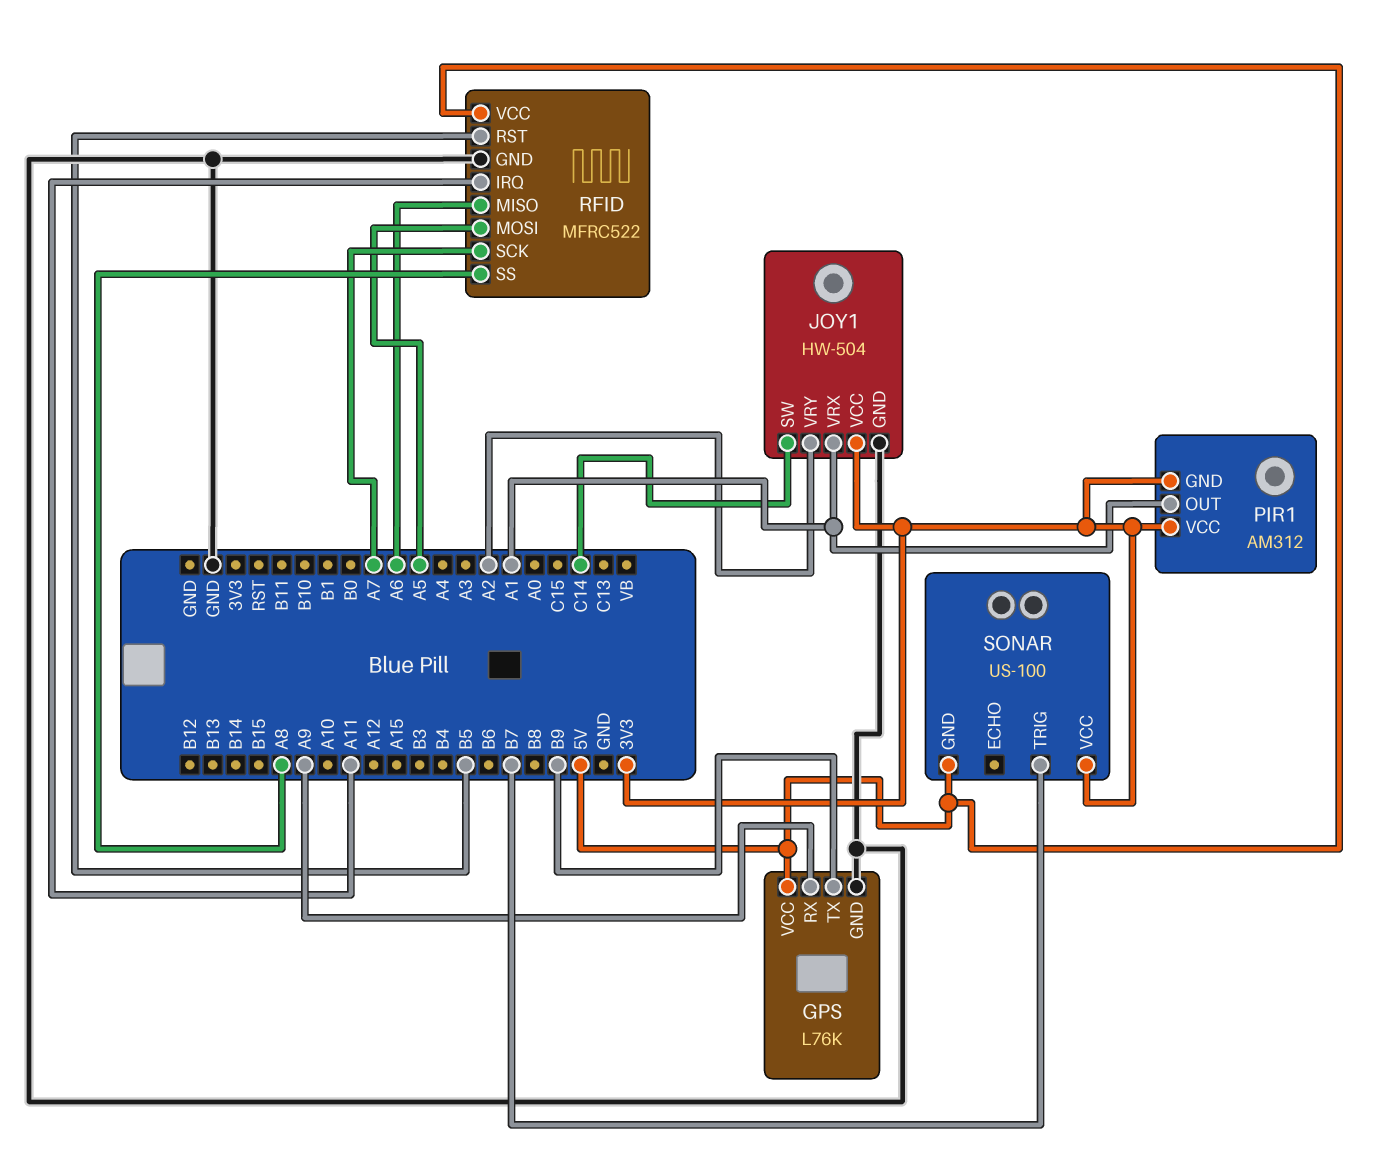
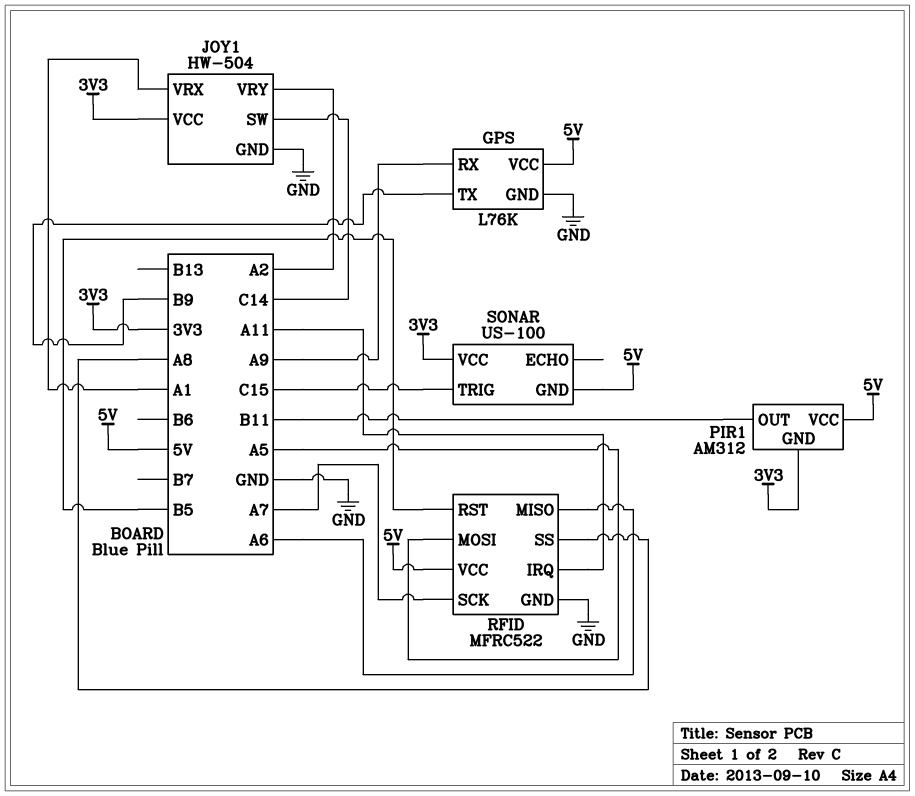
PIR1 pin OUT: A1 -> B11
PIR1 pin VCC: 3V3 -> 5V
SONAR pin TRIG: B7 -> C15

